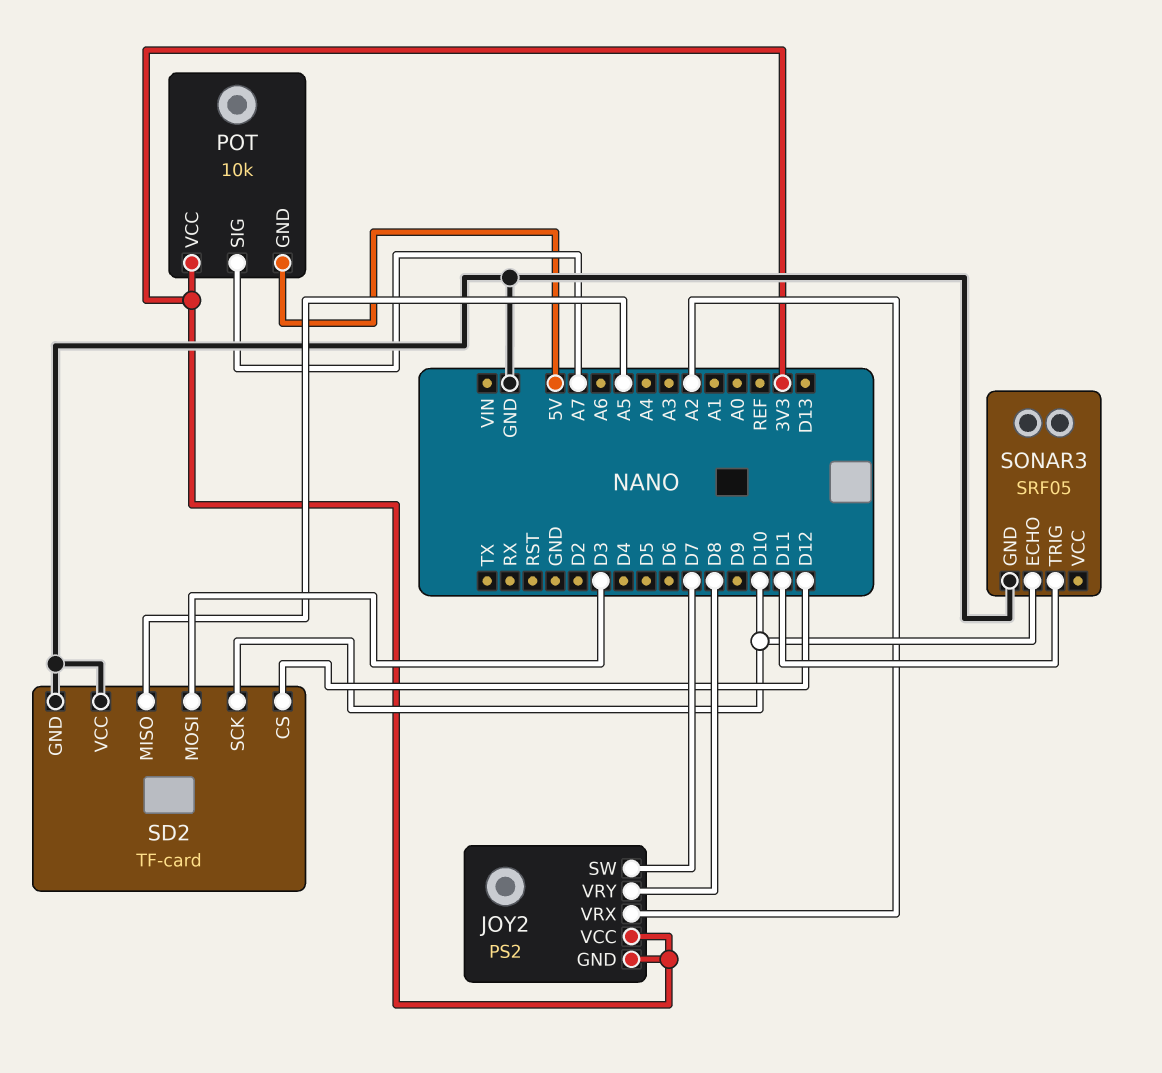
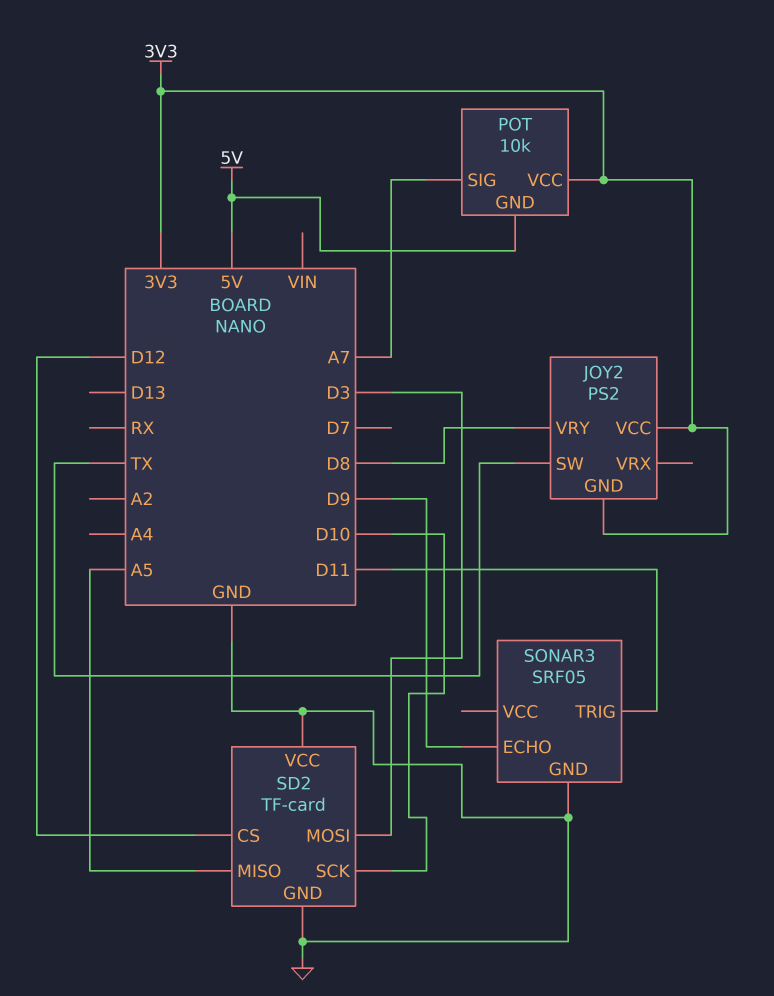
JOY2 pin SW: D7 -> TX
JOY2 pin VRX: A2 -> none
SONAR3 pin ECHO: D10 -> D9

